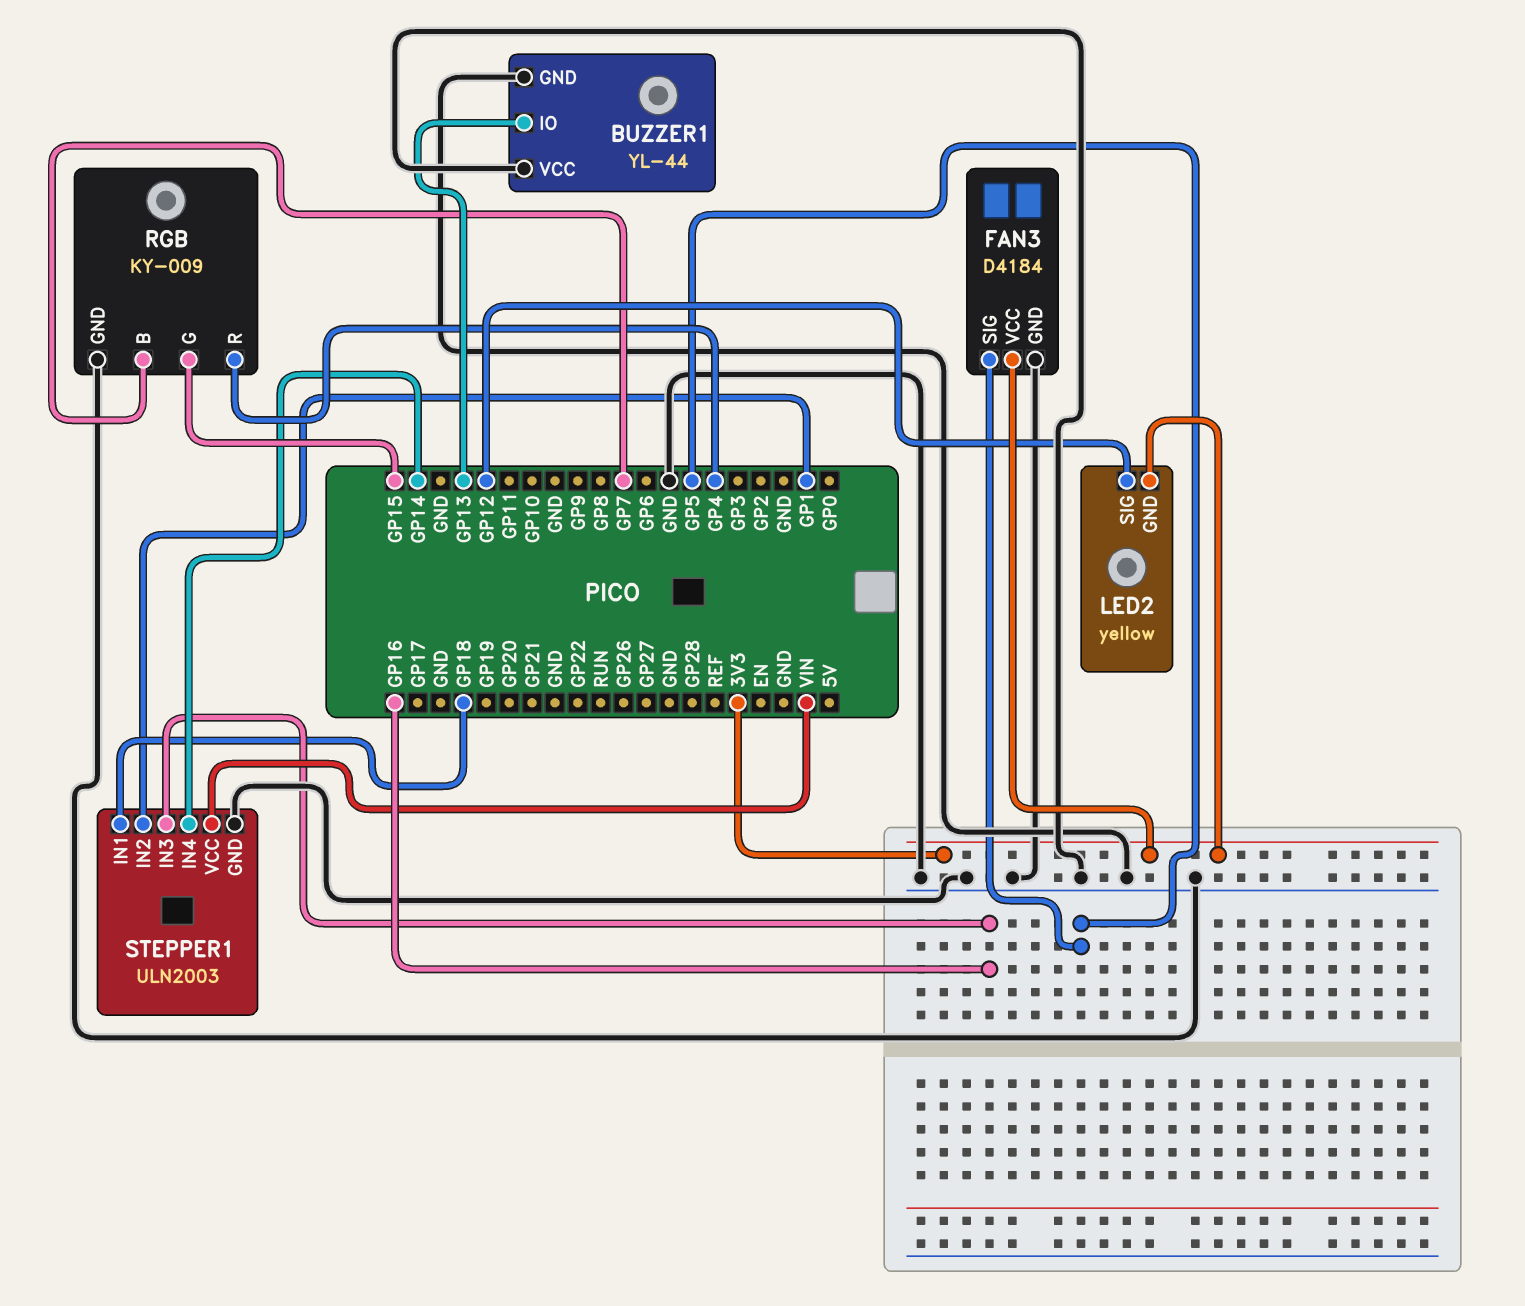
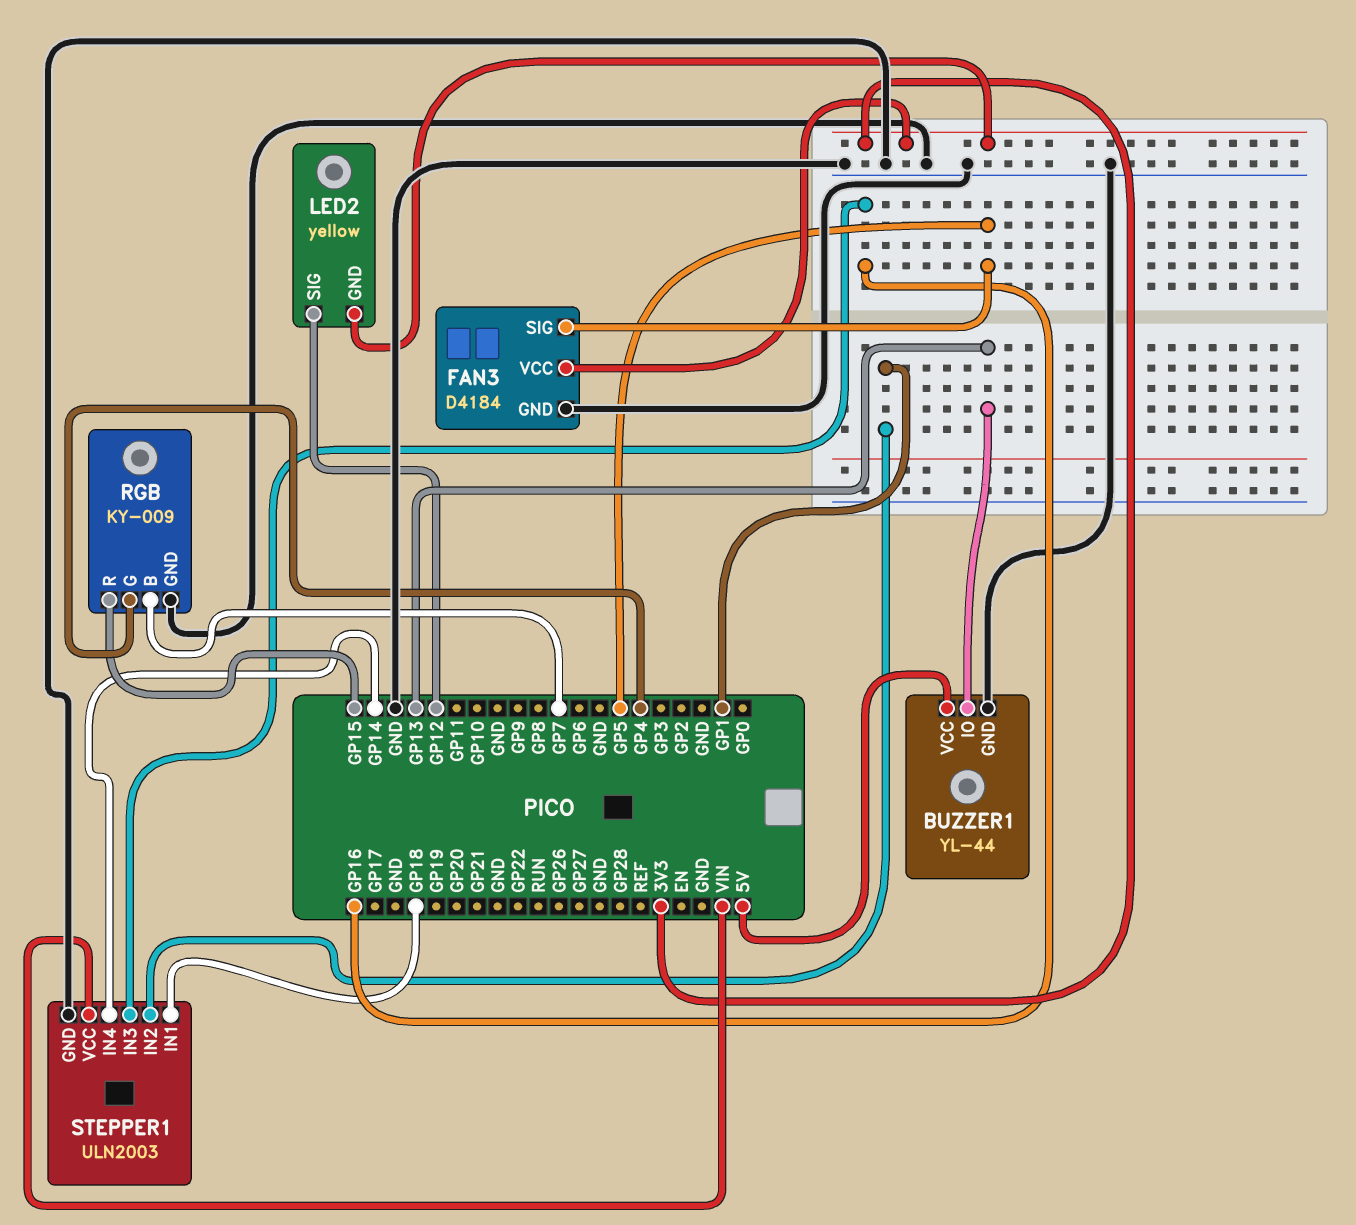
BUZZER1 pin VCC: GND -> 5V
RGB pin G: GP15 -> GP4
RGB pin R: GP4 -> GP15

